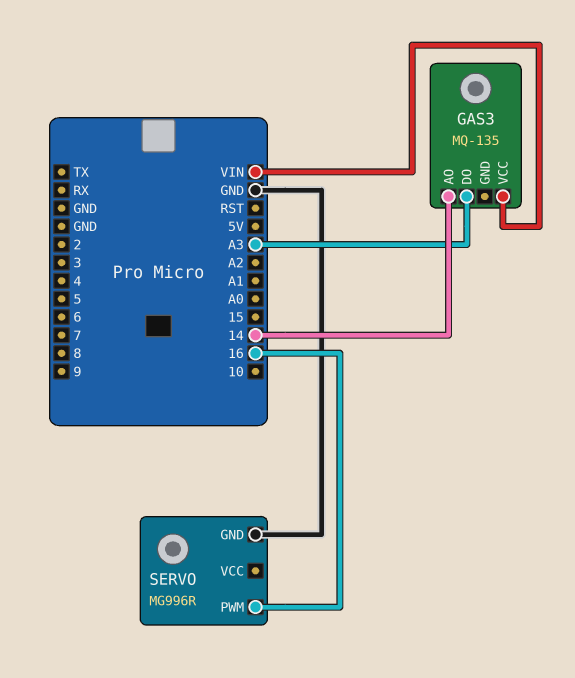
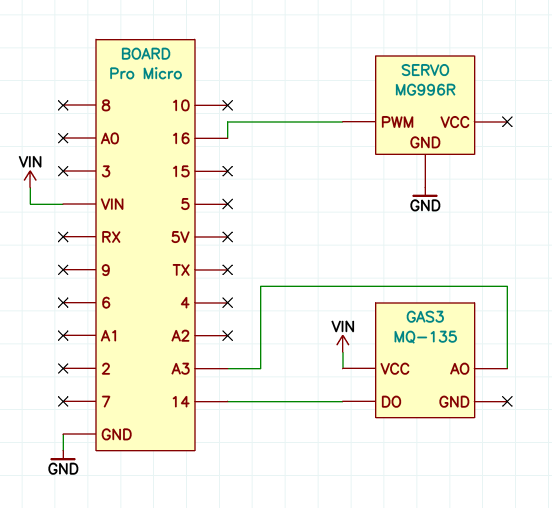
GAS3 pin AO: 14 -> A3
GAS3 pin DO: A3 -> 14

